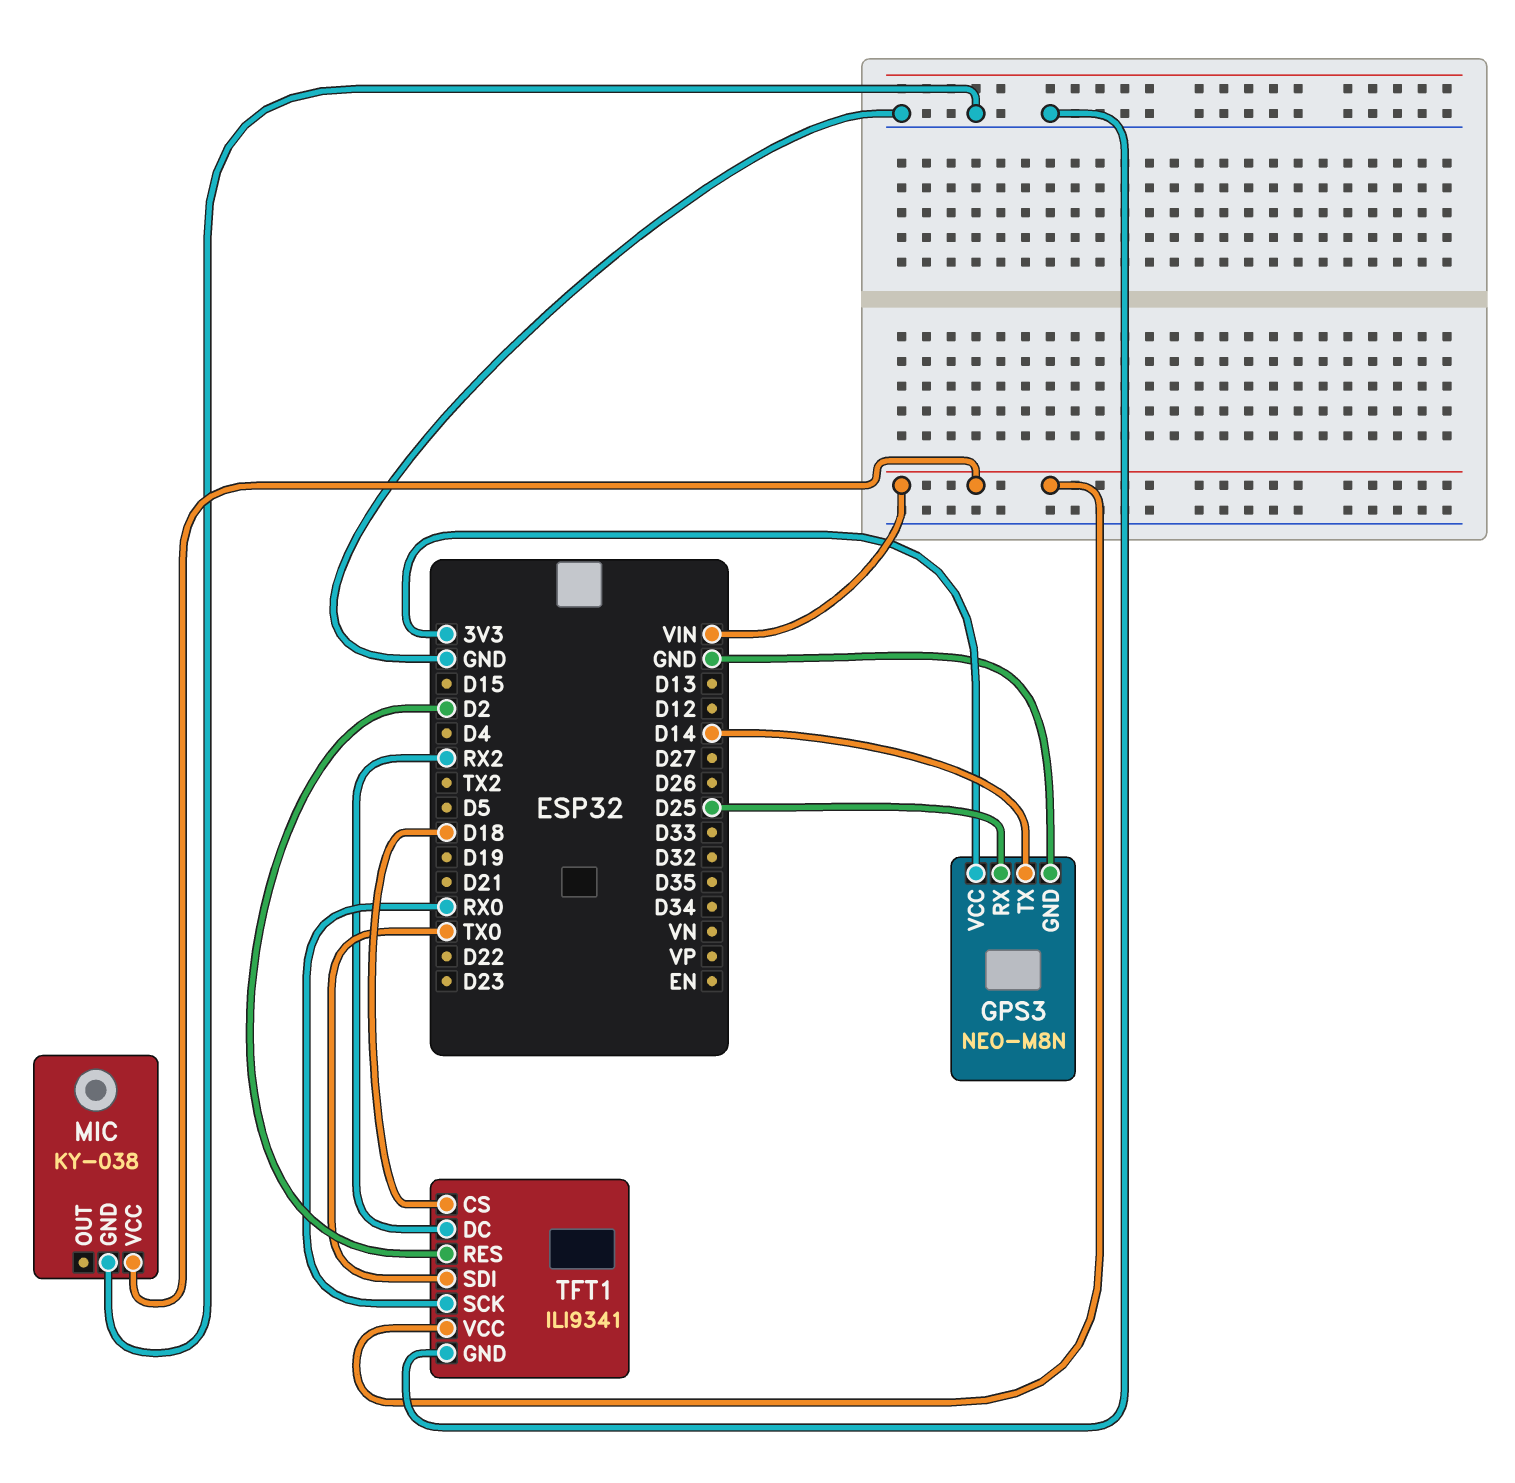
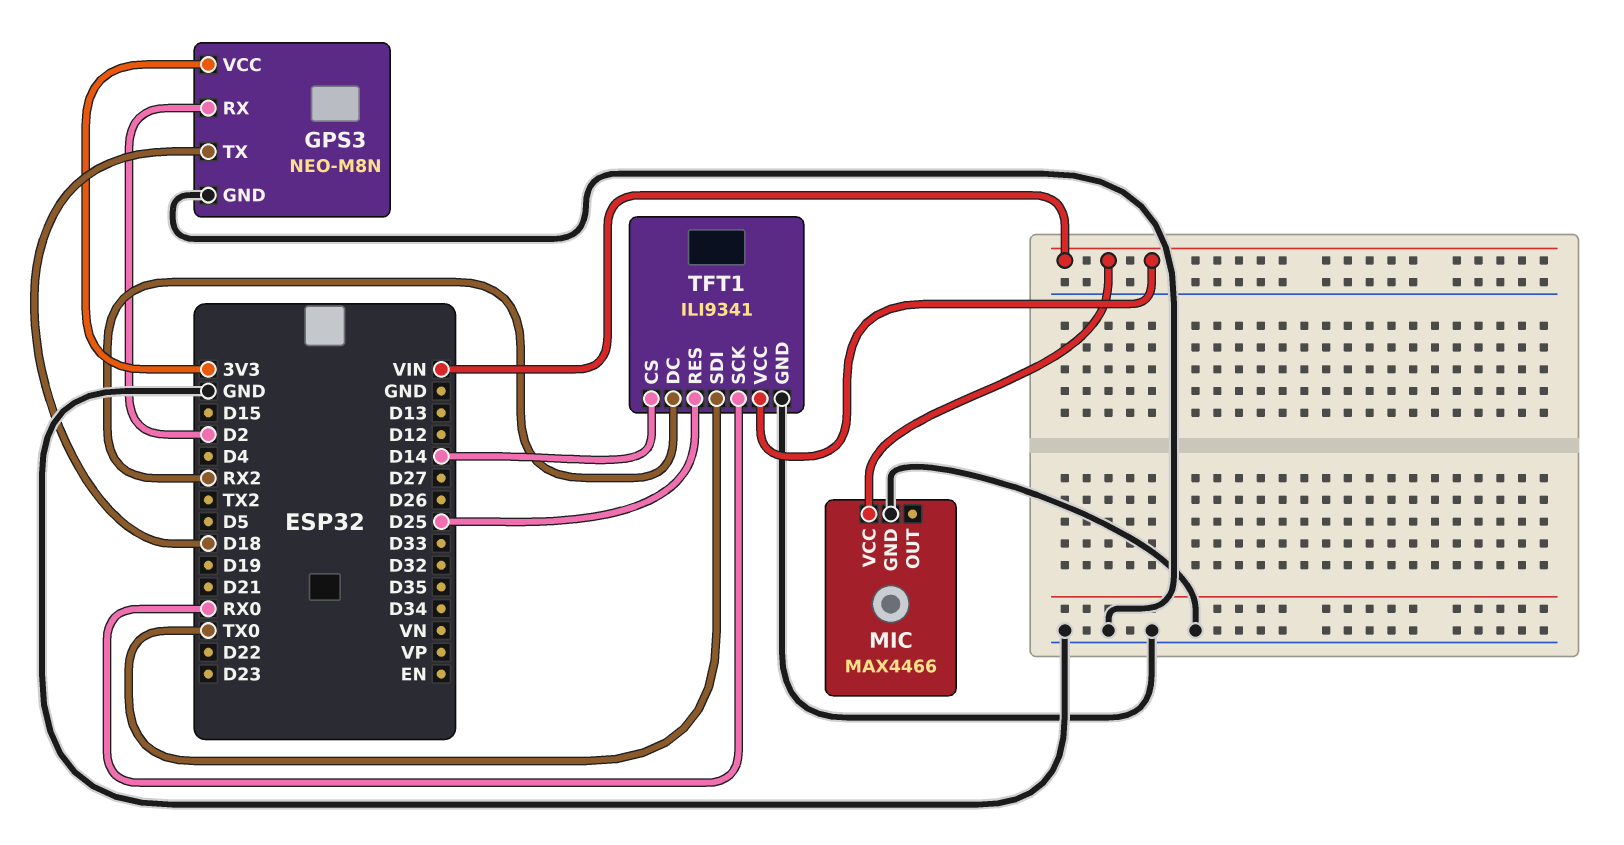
GPS3 pin RX: D25 -> D2
GPS3 pin TX: D14 -> D18
MIC: KY-038 -> MAX4466
TFT1 pin CS: D18 -> D14
TFT1 pin RES: D2 -> D25

